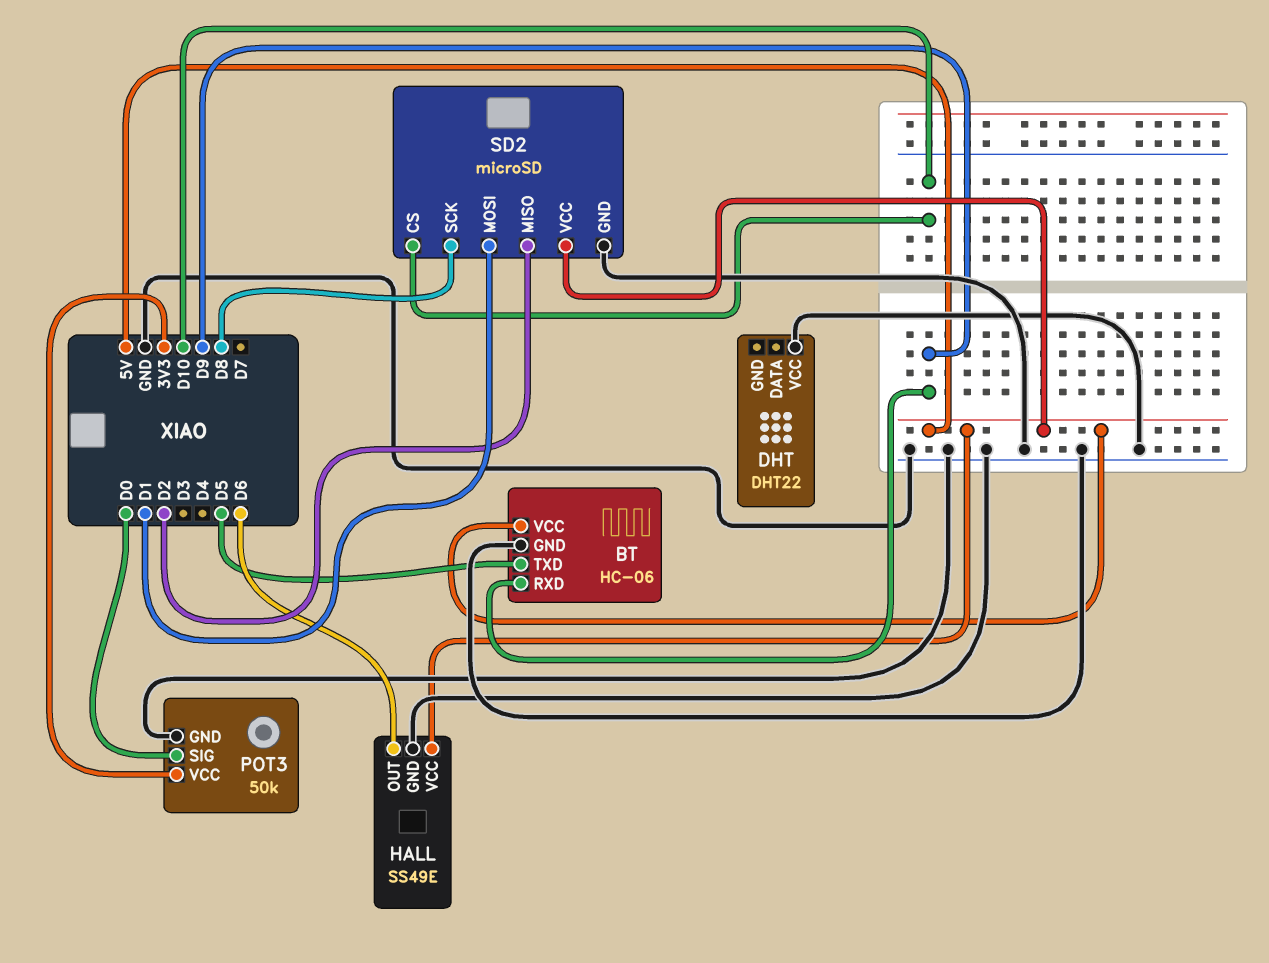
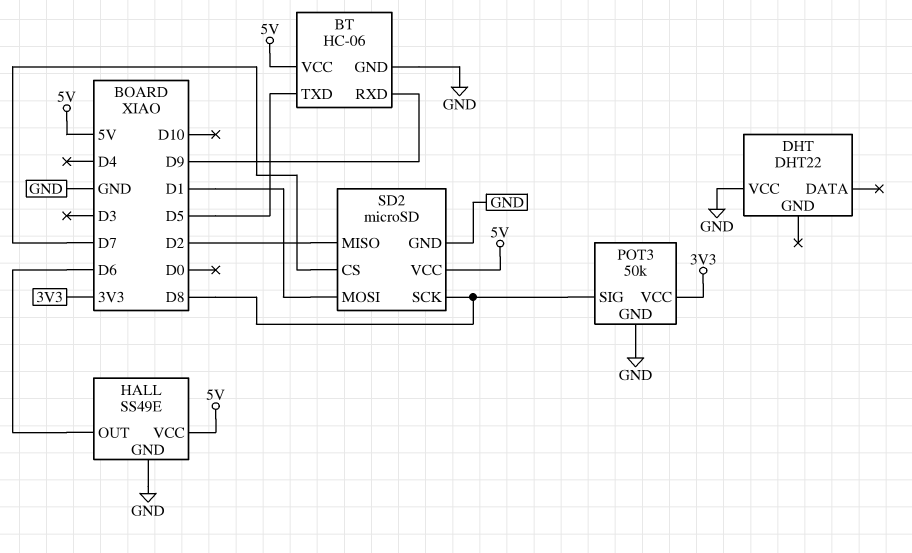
POT3 pin SIG: D0 -> D8
SD2 pin CS: D10 -> D7

